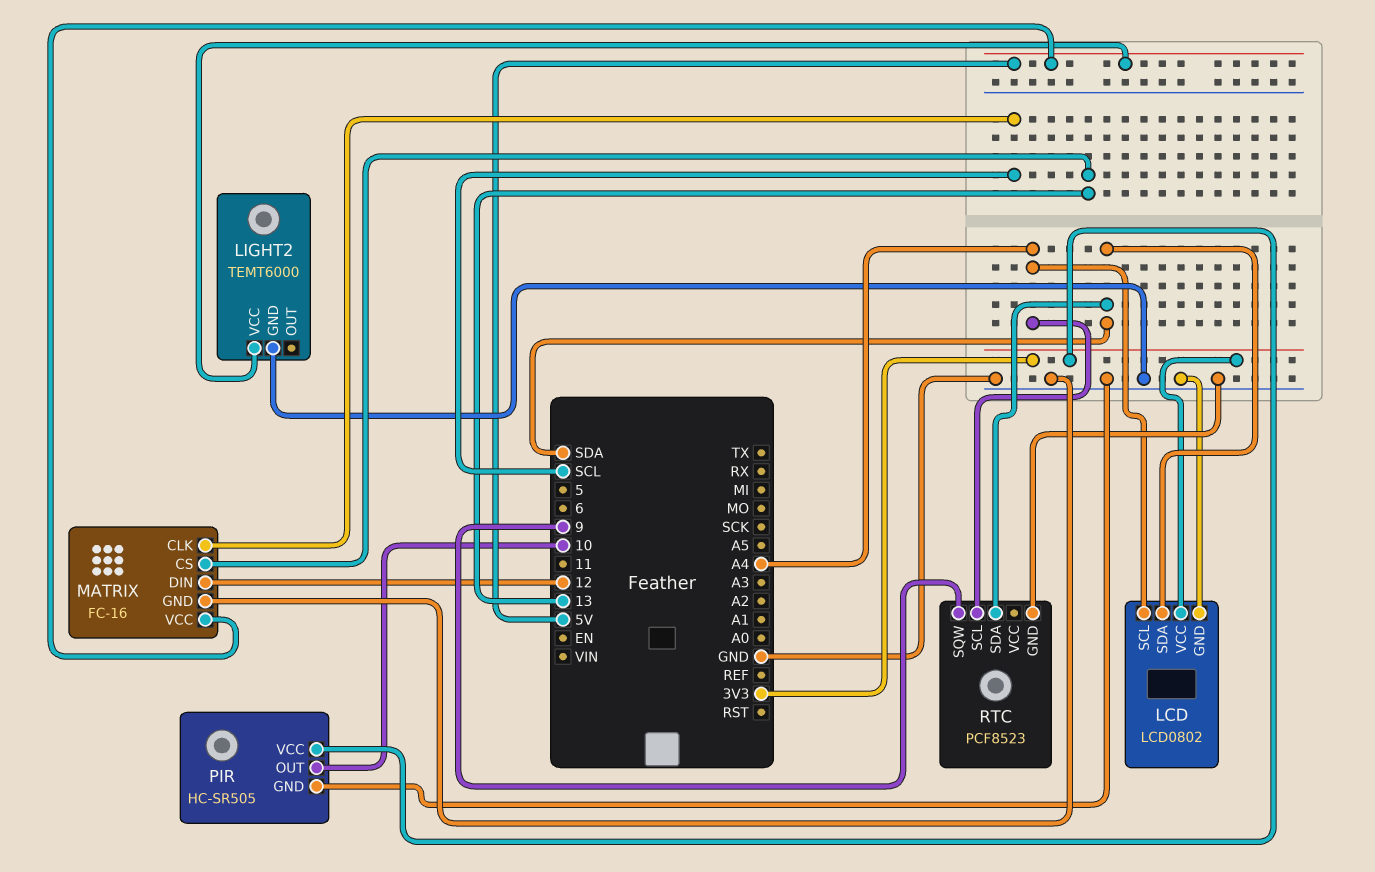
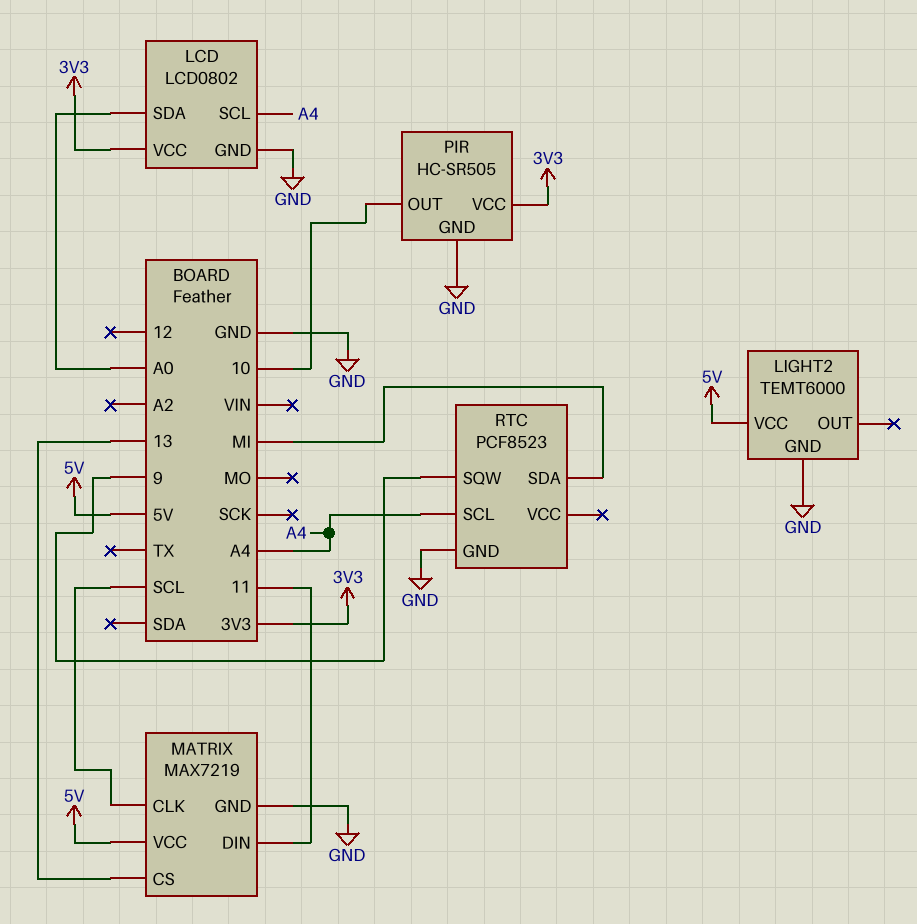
LCD pin SDA: SDA -> A0
MATRIX: FC-16 -> MAX7219
MATRIX pin DIN: 12 -> 11
RTC pin SDA: SDA -> MI

